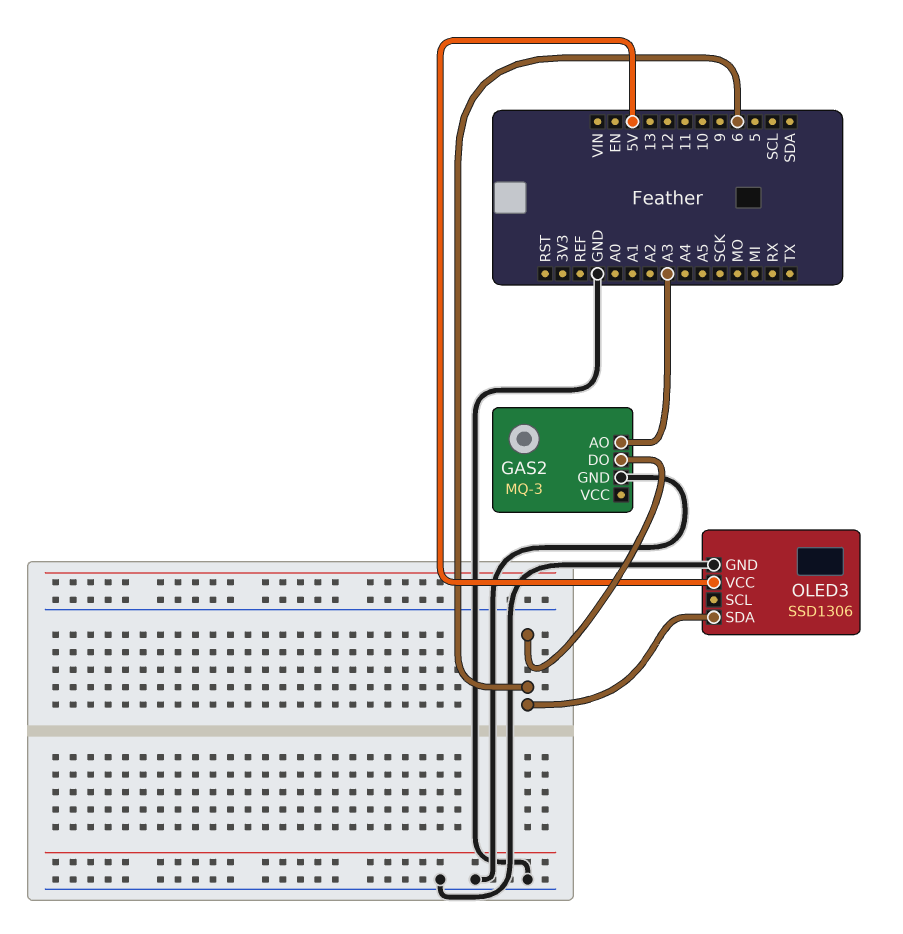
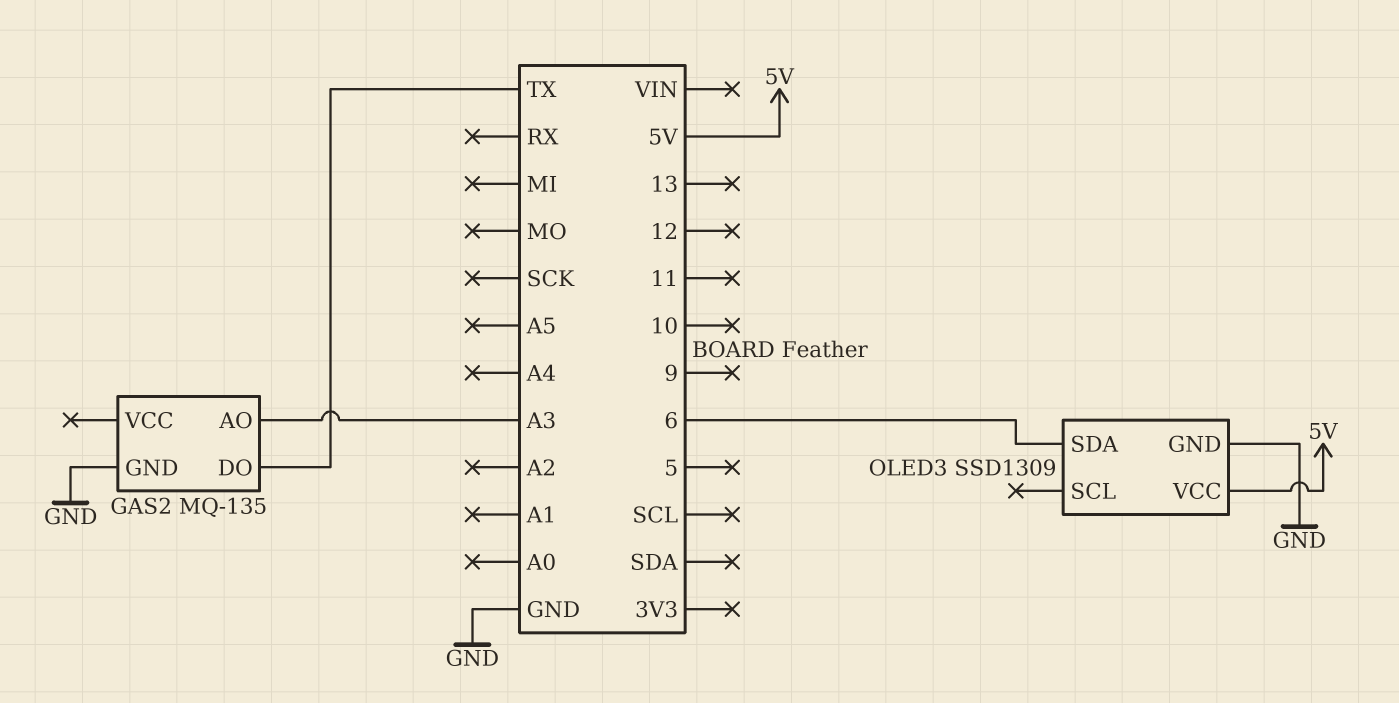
GAS2: MQ-3 -> MQ-135
GAS2 pin DO: 6 -> TX
OLED3: SSD1306 -> SSD1309

